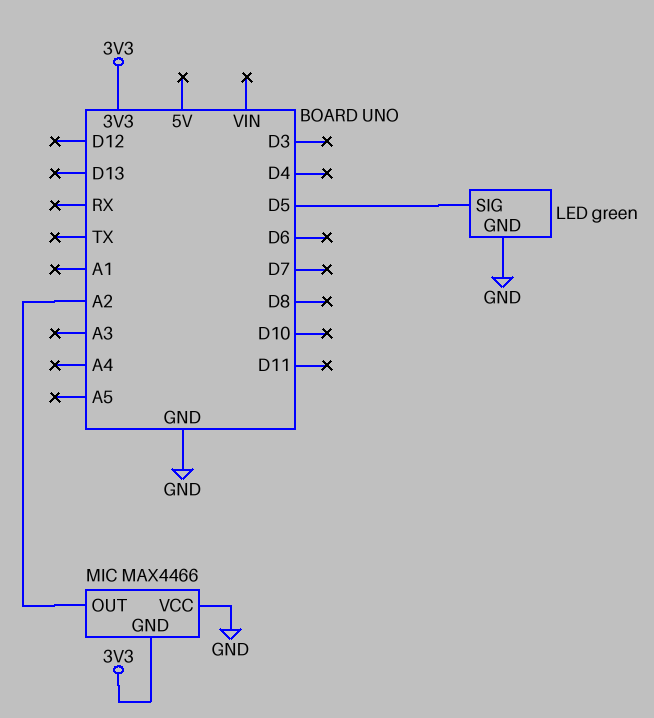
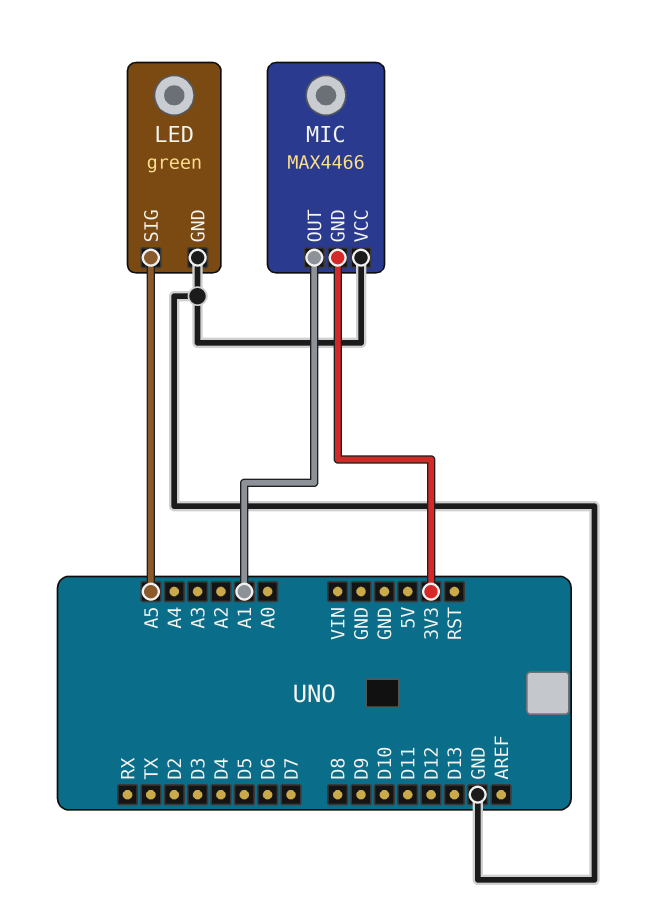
LED pin SIG: D5 -> A5
MIC pin OUT: A2 -> A1

